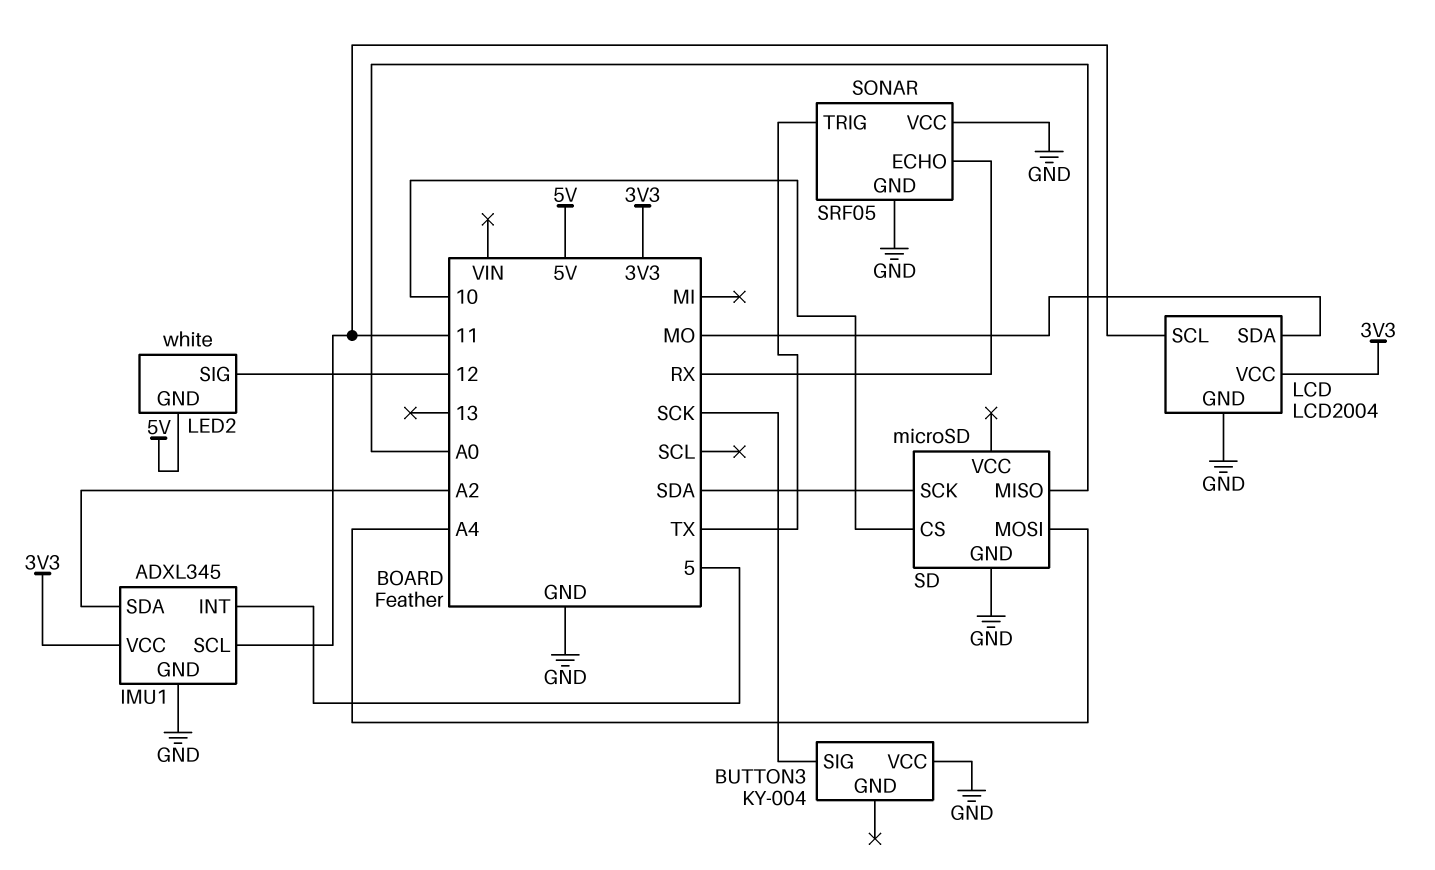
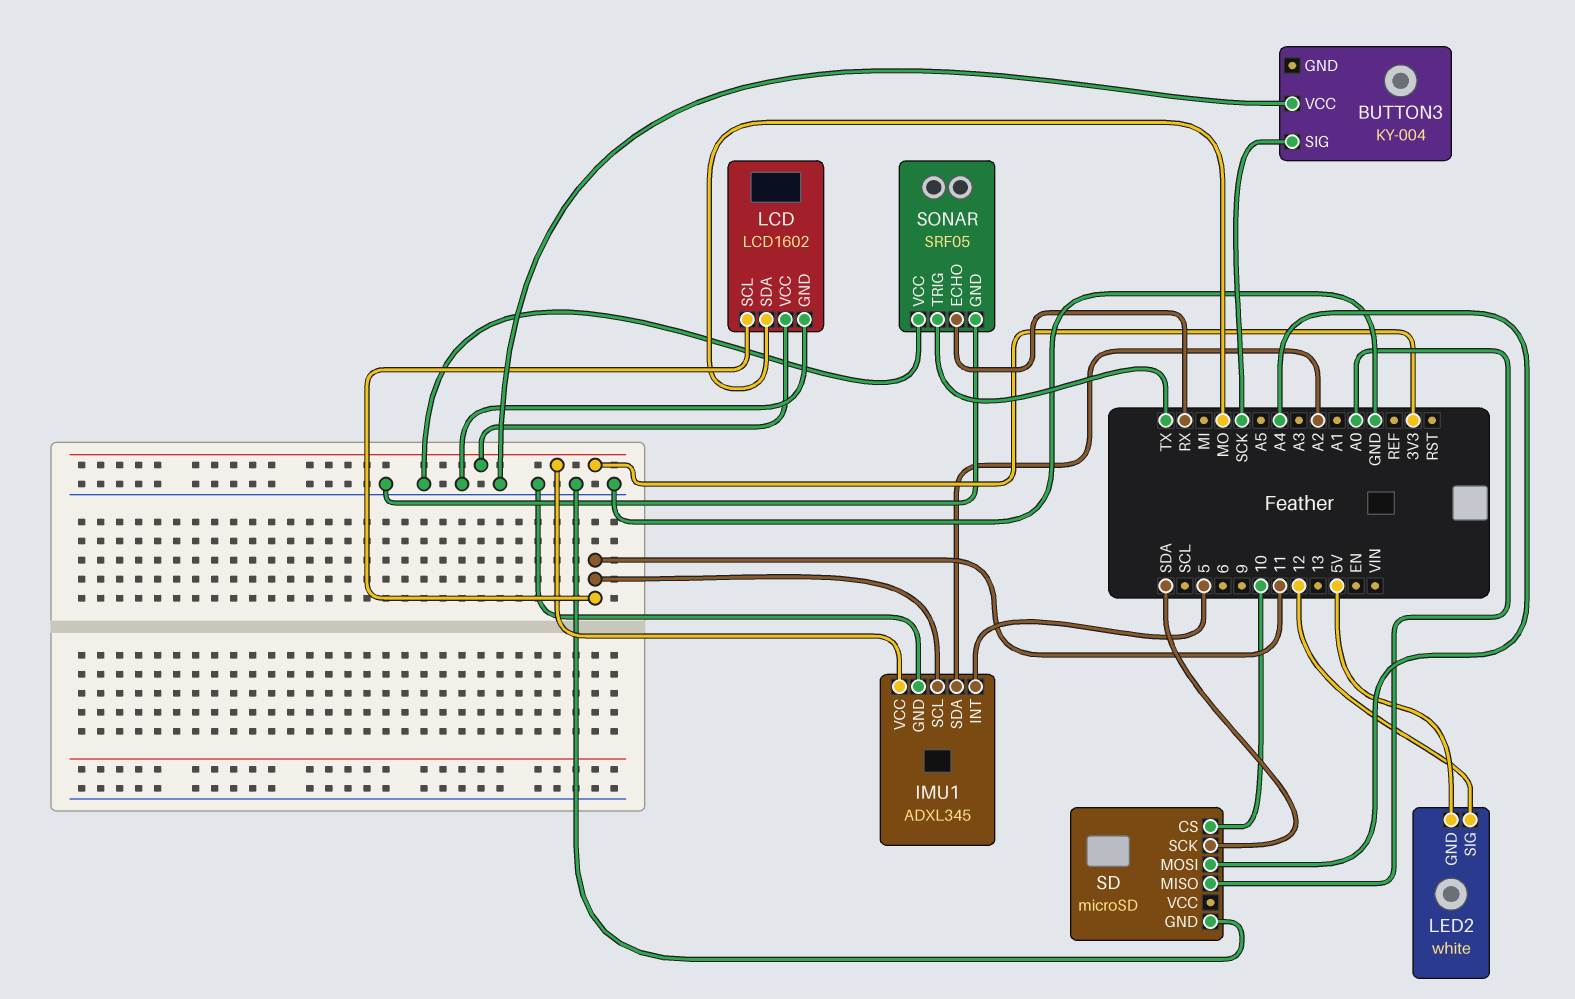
LCD: LCD2004 -> LCD1602

